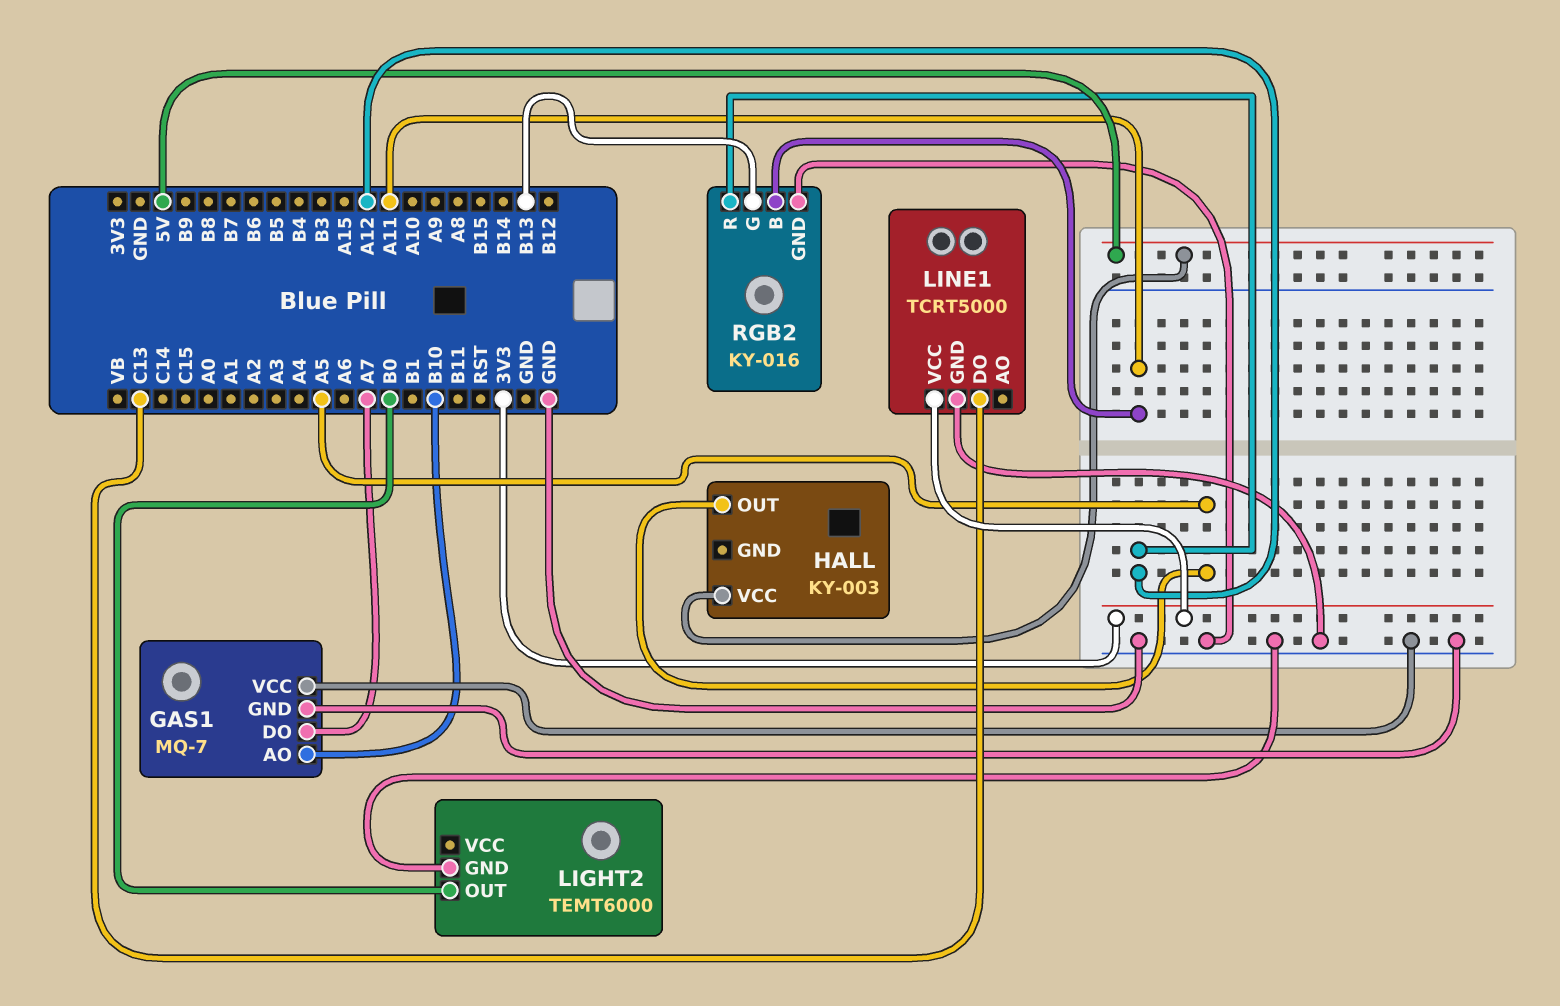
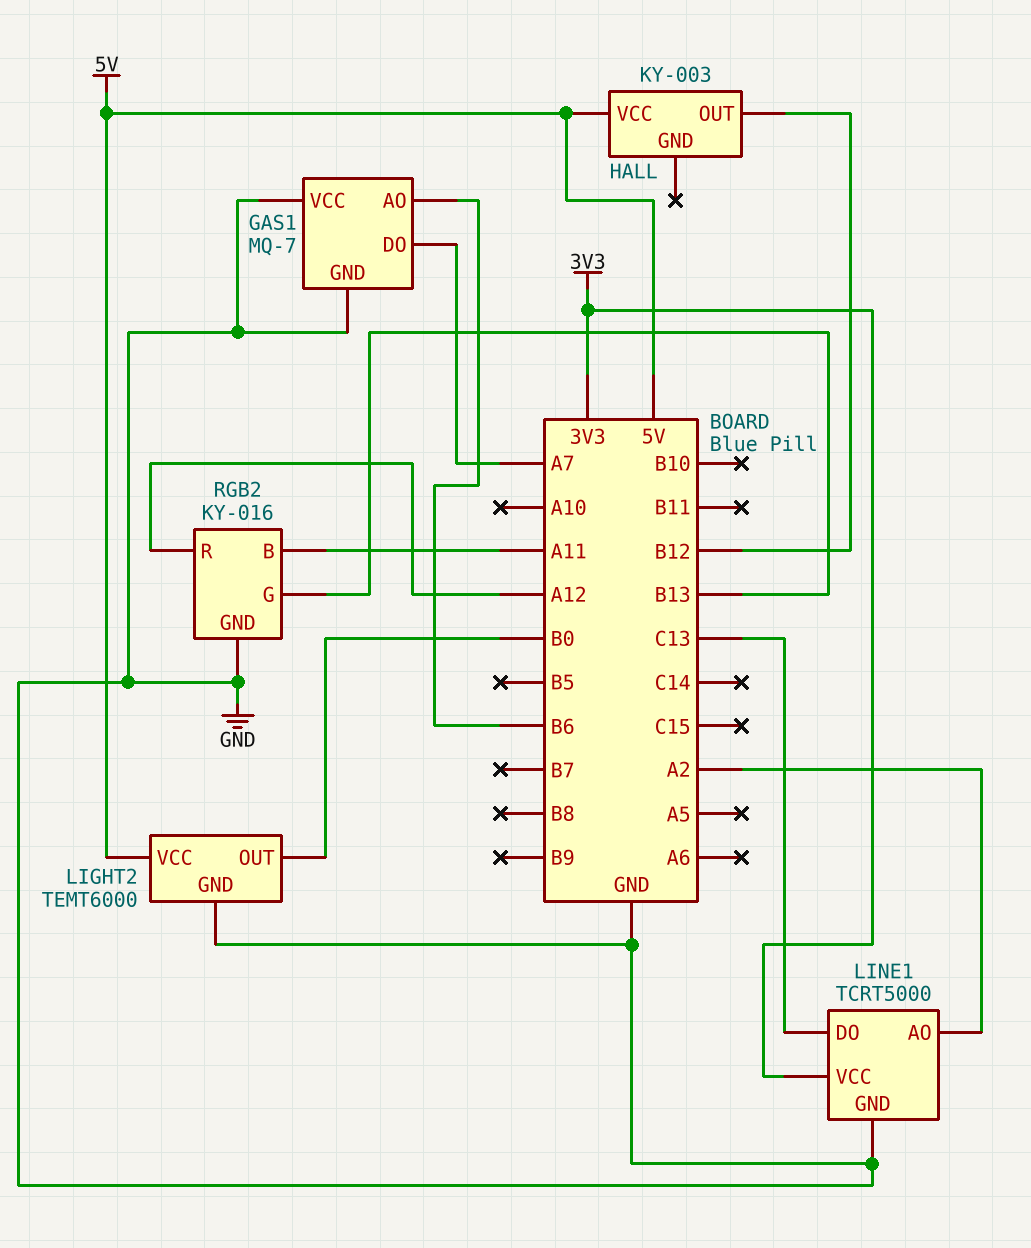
GAS1 pin AO: B10 -> B6
HALL pin OUT: A5 -> B12
LIGHT2 pin VCC: none -> 5V
LINE1 pin AO: none -> A2

